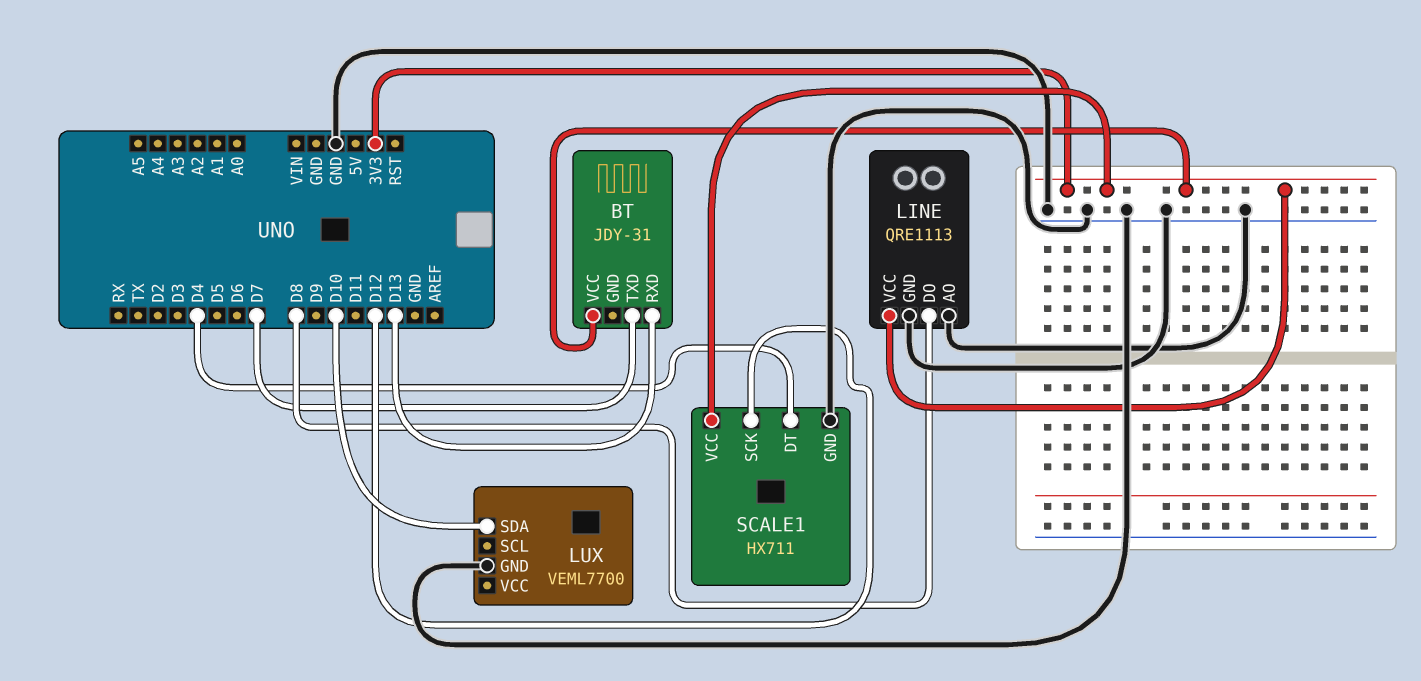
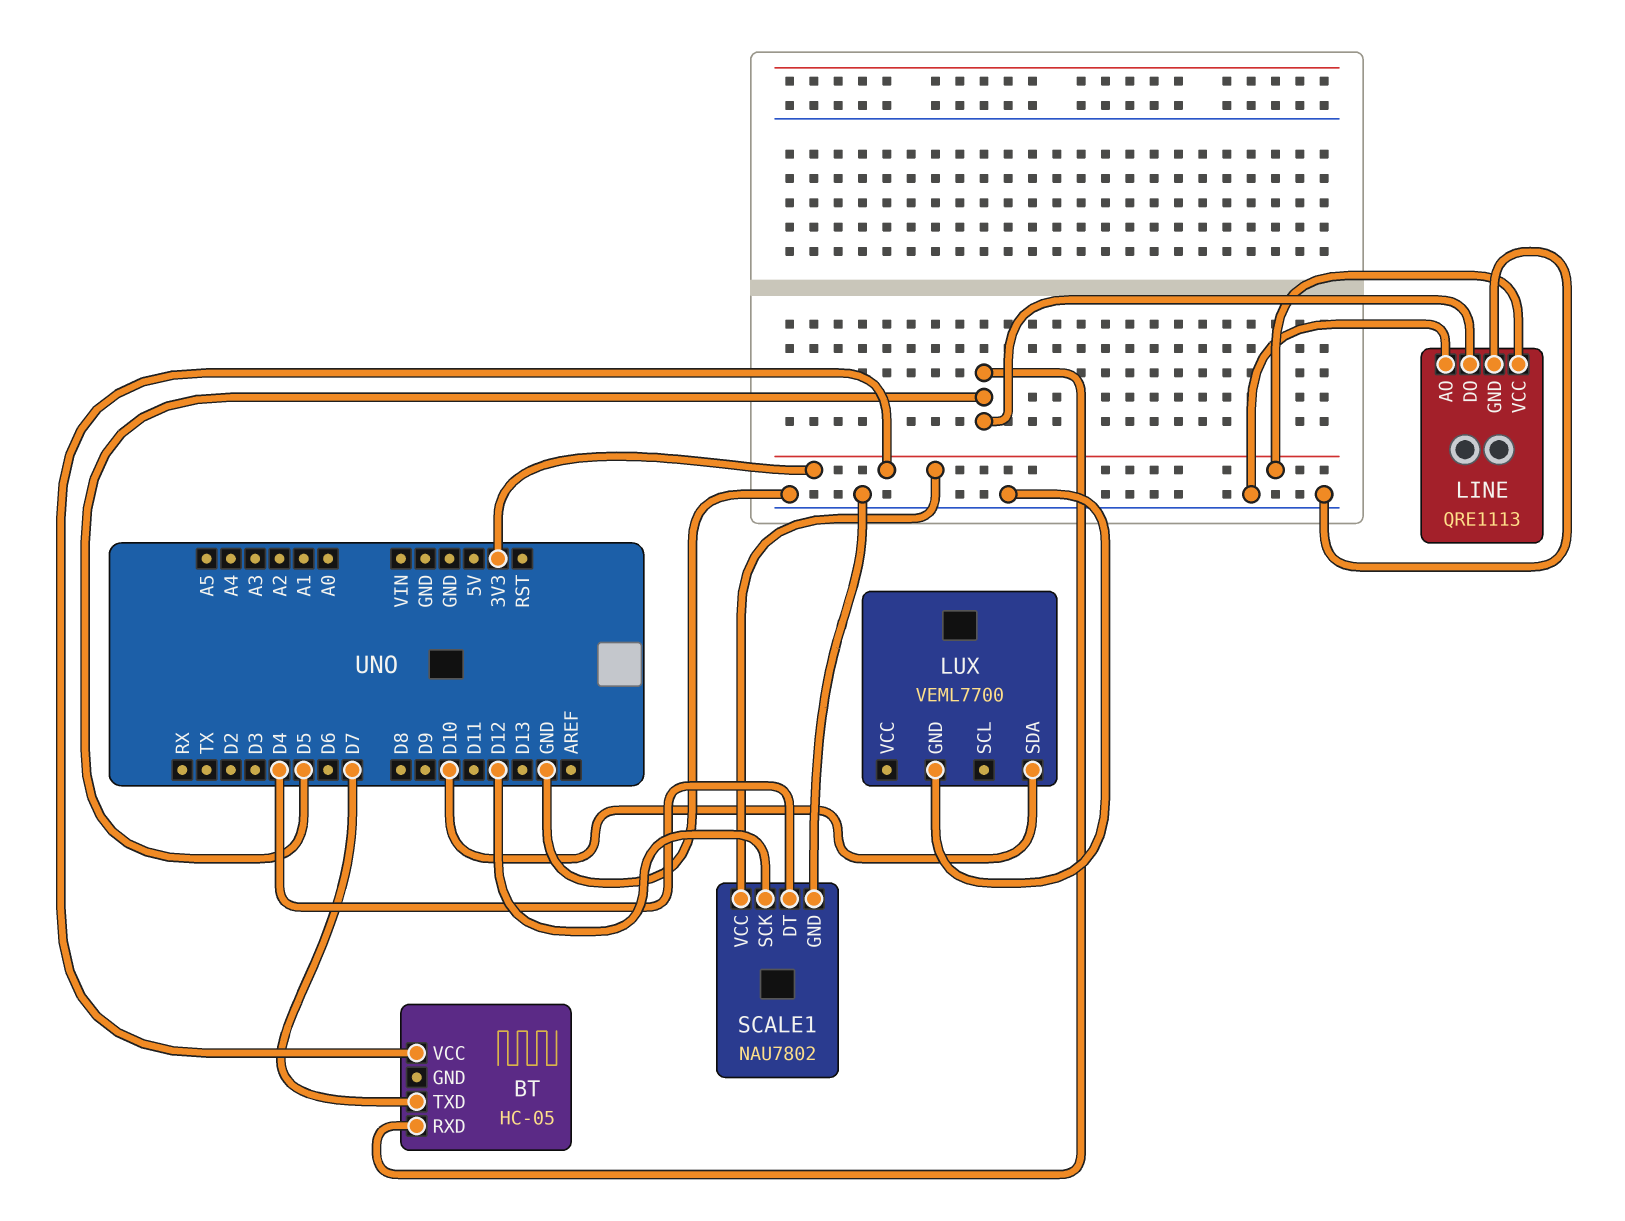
BT: JDY-31 -> HC-05
BT pin RXD: D13 -> D5
LINE pin DO: D8 -> D5
SCALE1: HX711 -> NAU7802

